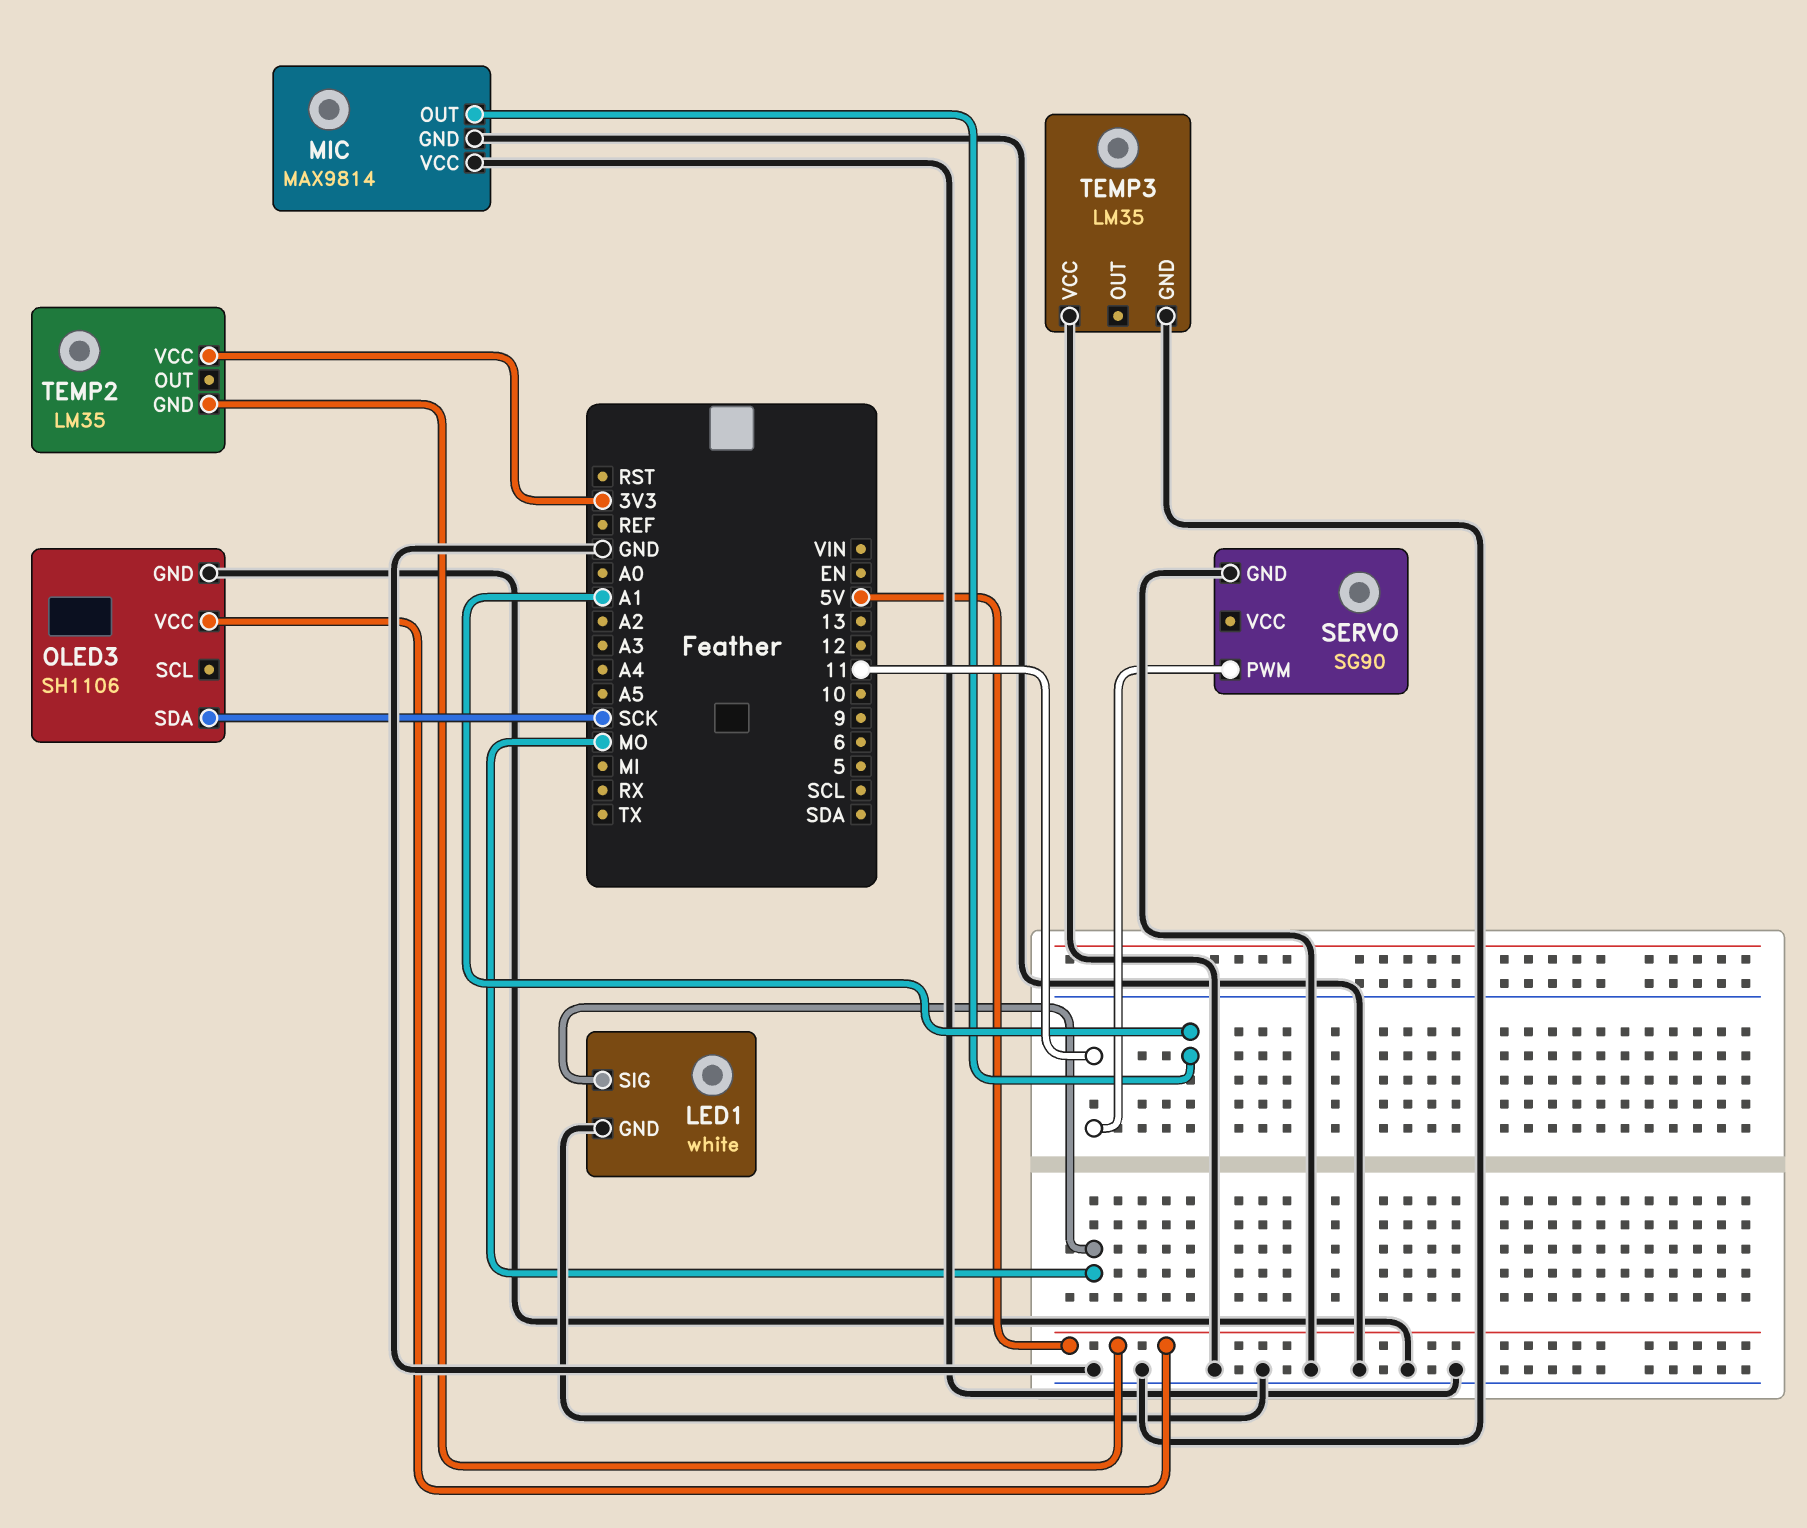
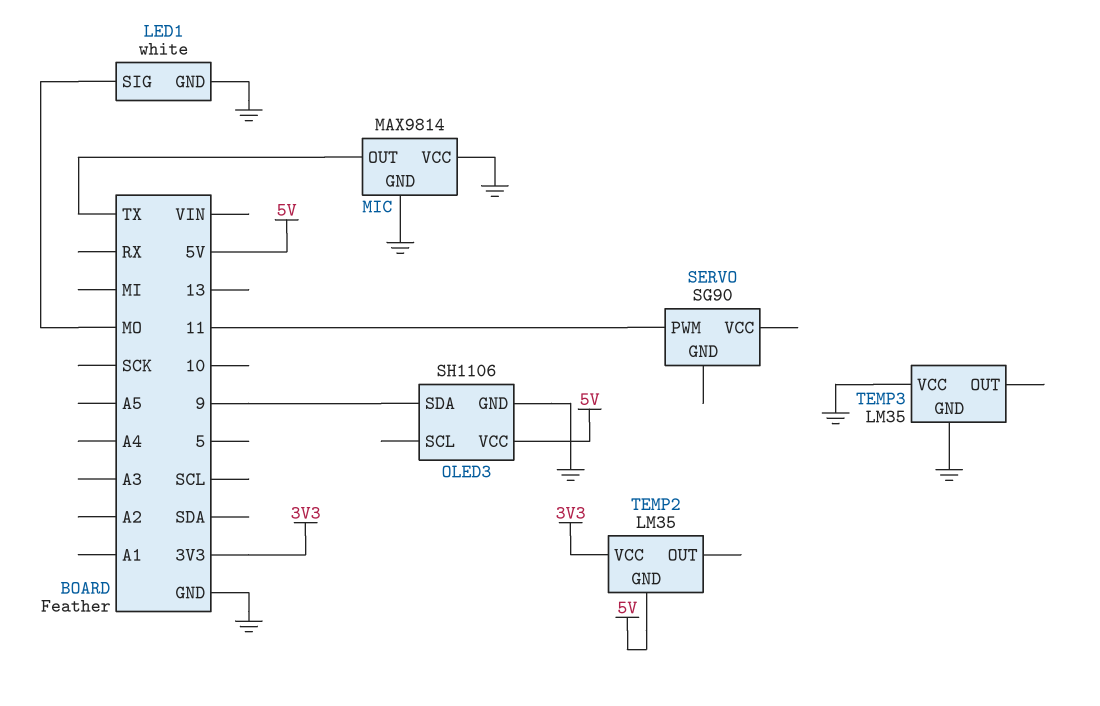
MIC pin OUT: A1 -> TX
OLED3 pin SDA: SCK -> 9
SERVO pin GND: GND -> none

